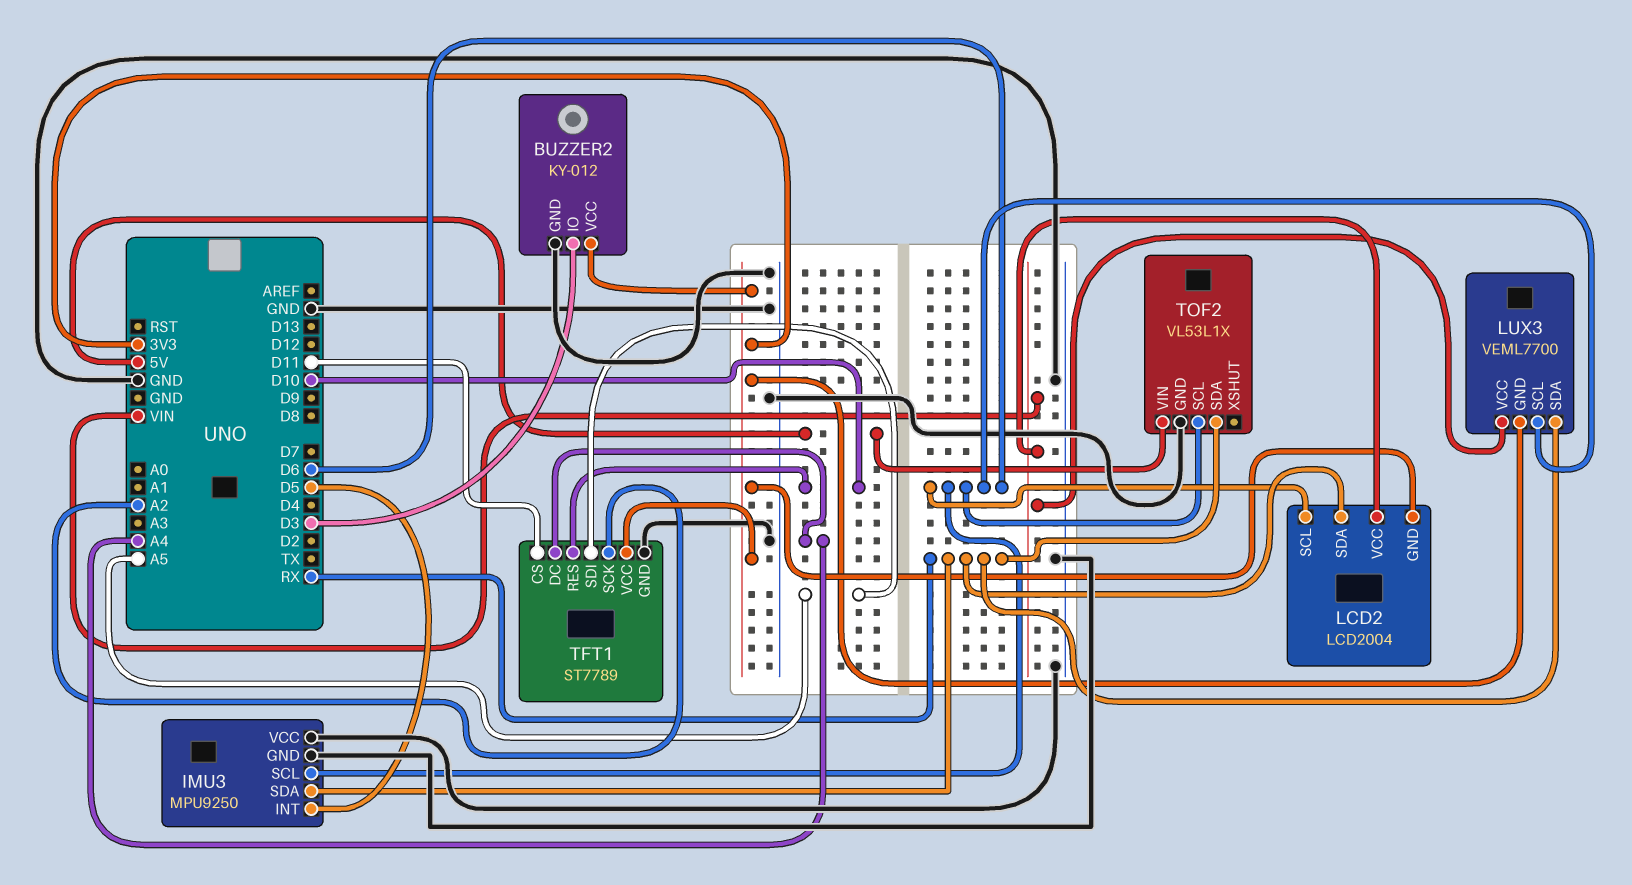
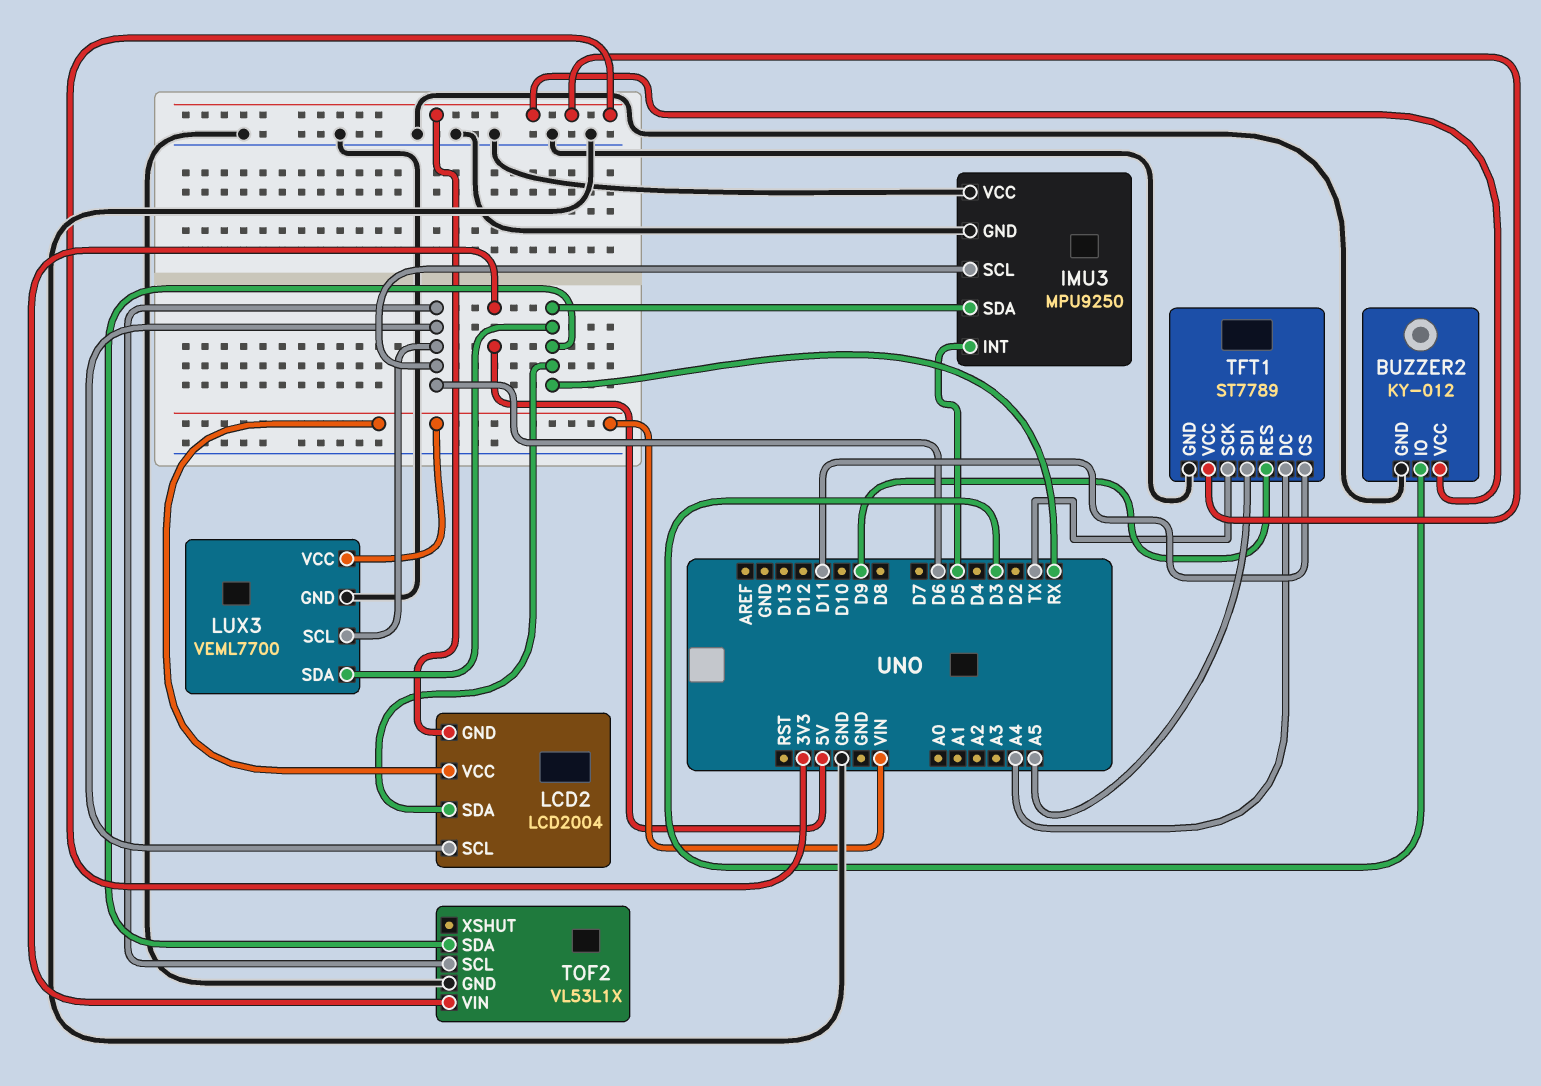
LUX3 pin GND: 3V3 -> GND
TFT1 pin RES: D10 -> D9
TFT1 pin SCK: A2 -> TX

